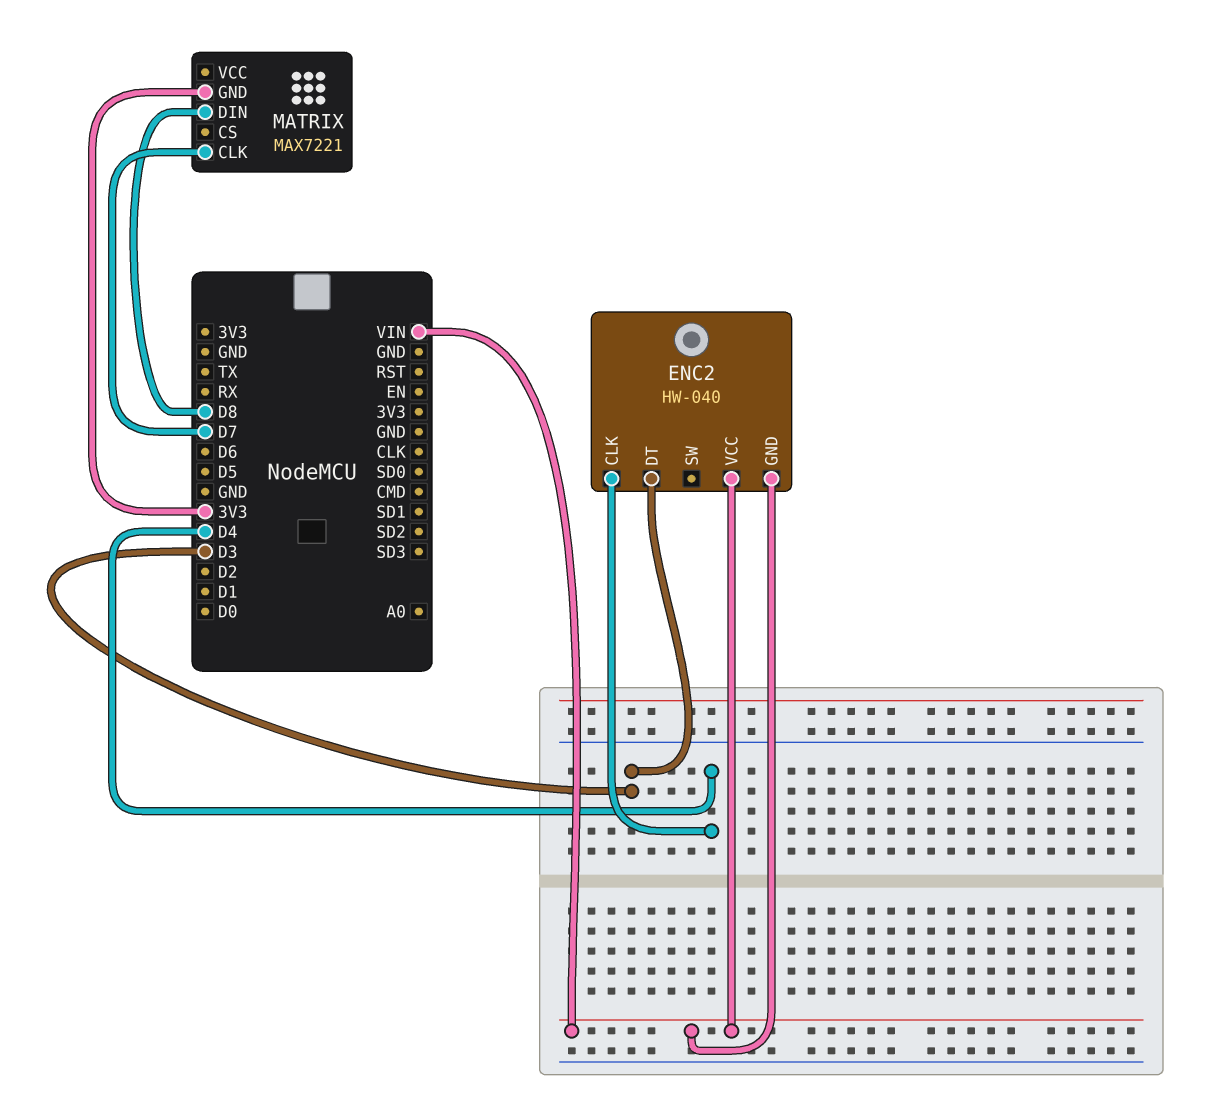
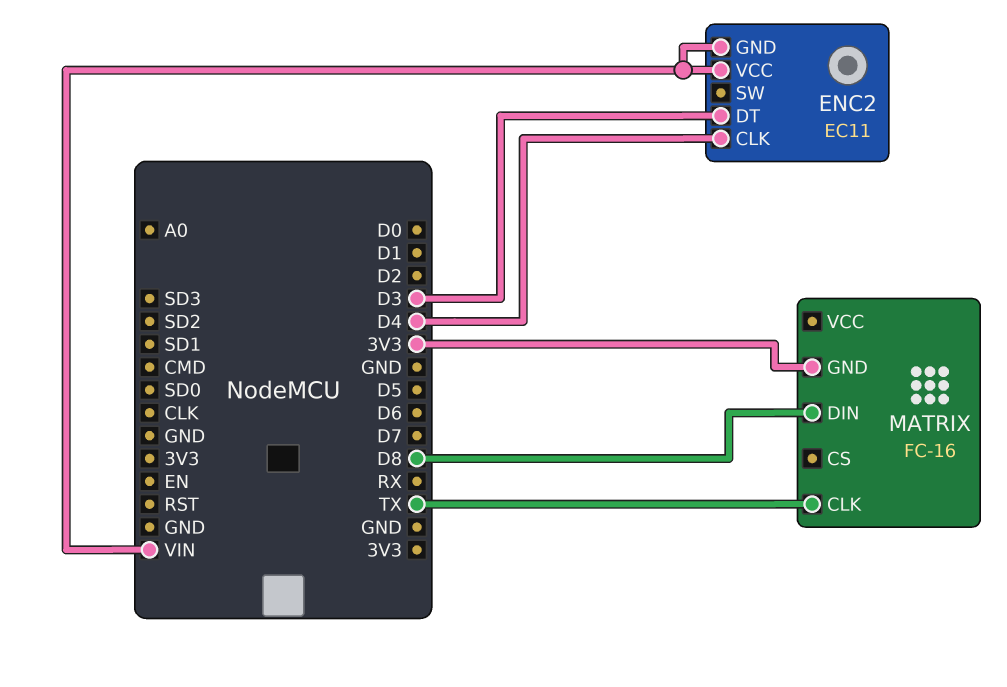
ENC2: HW-040 -> EC11
MATRIX: MAX7221 -> FC-16
MATRIX pin CLK: D7 -> TX

